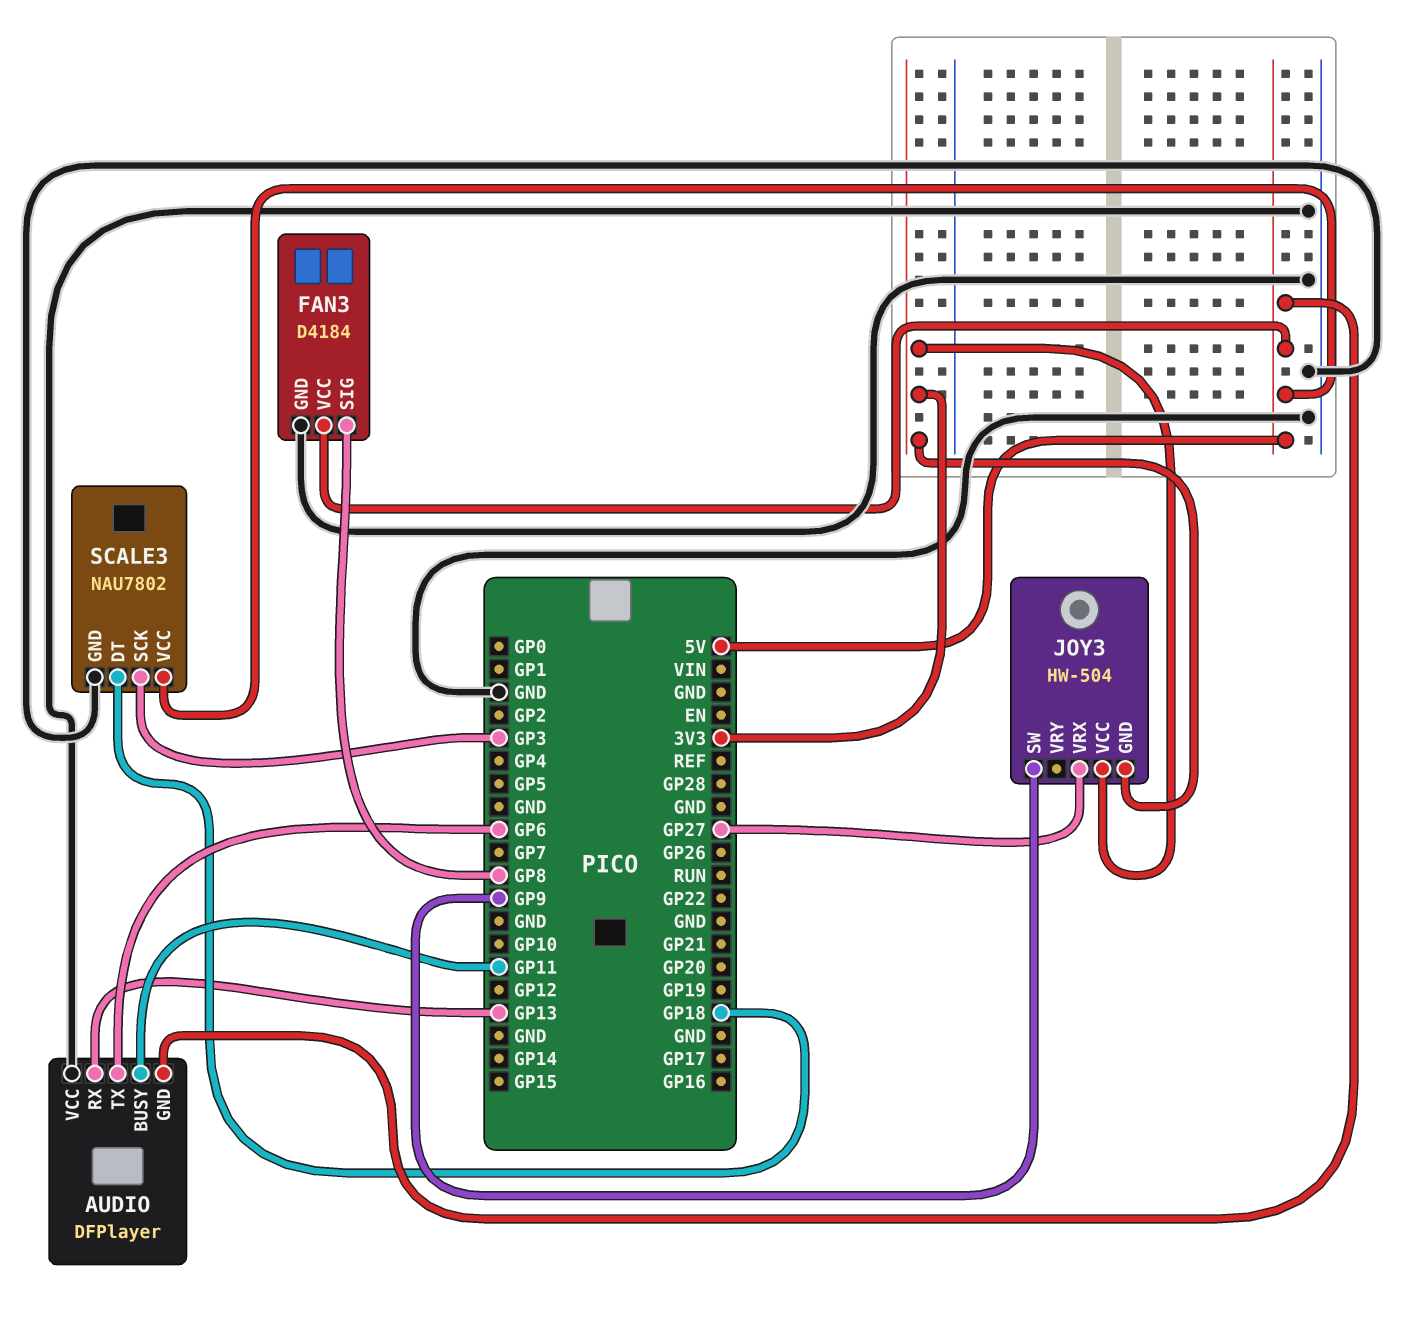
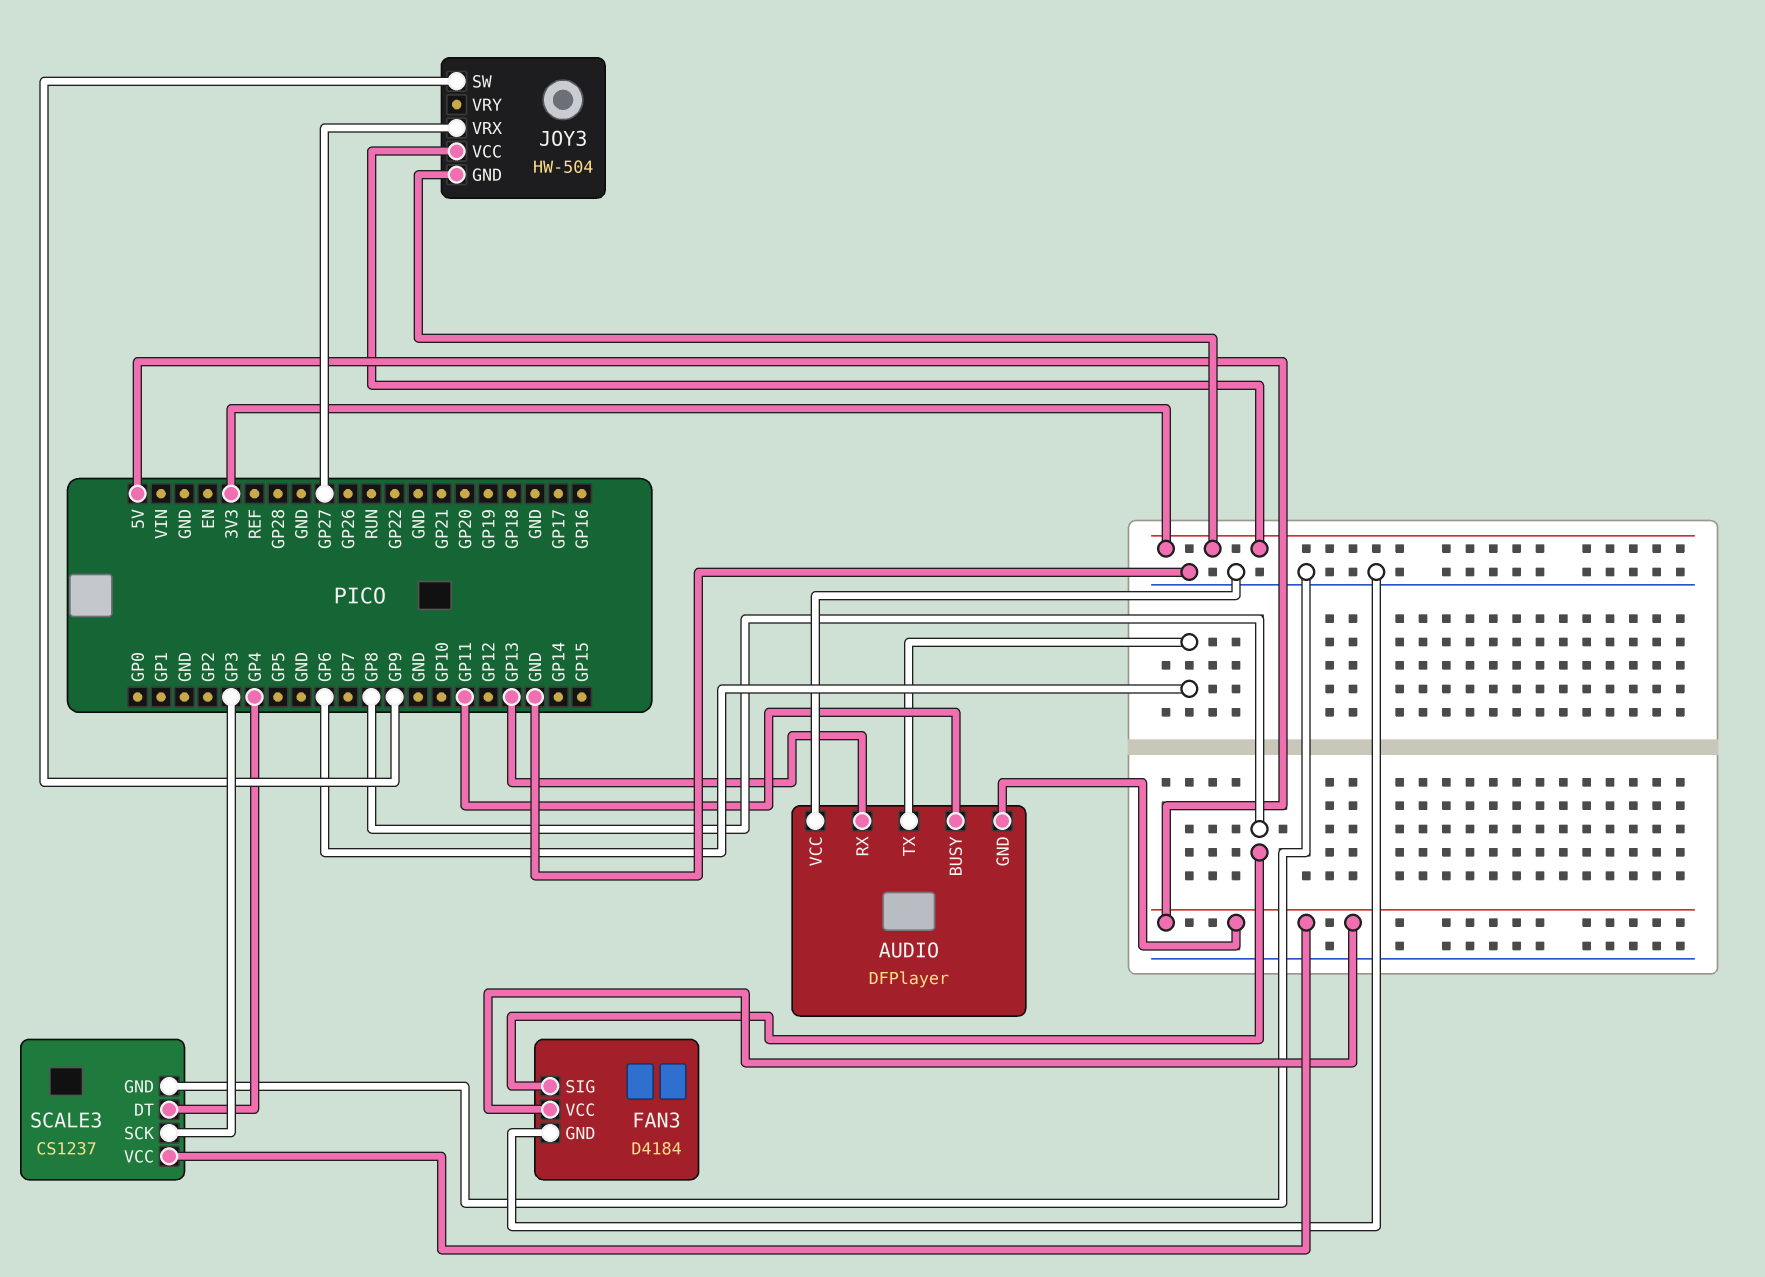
SCALE3: NAU7802 -> CS1237
SCALE3 pin DT: GP18 -> GP4

